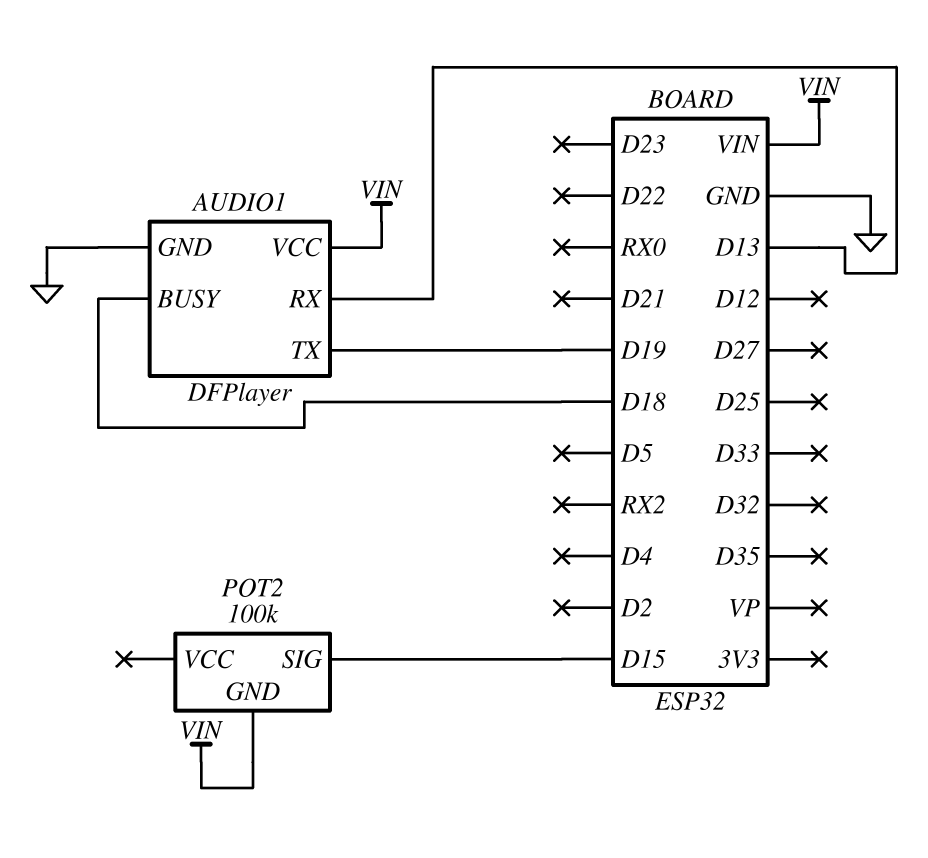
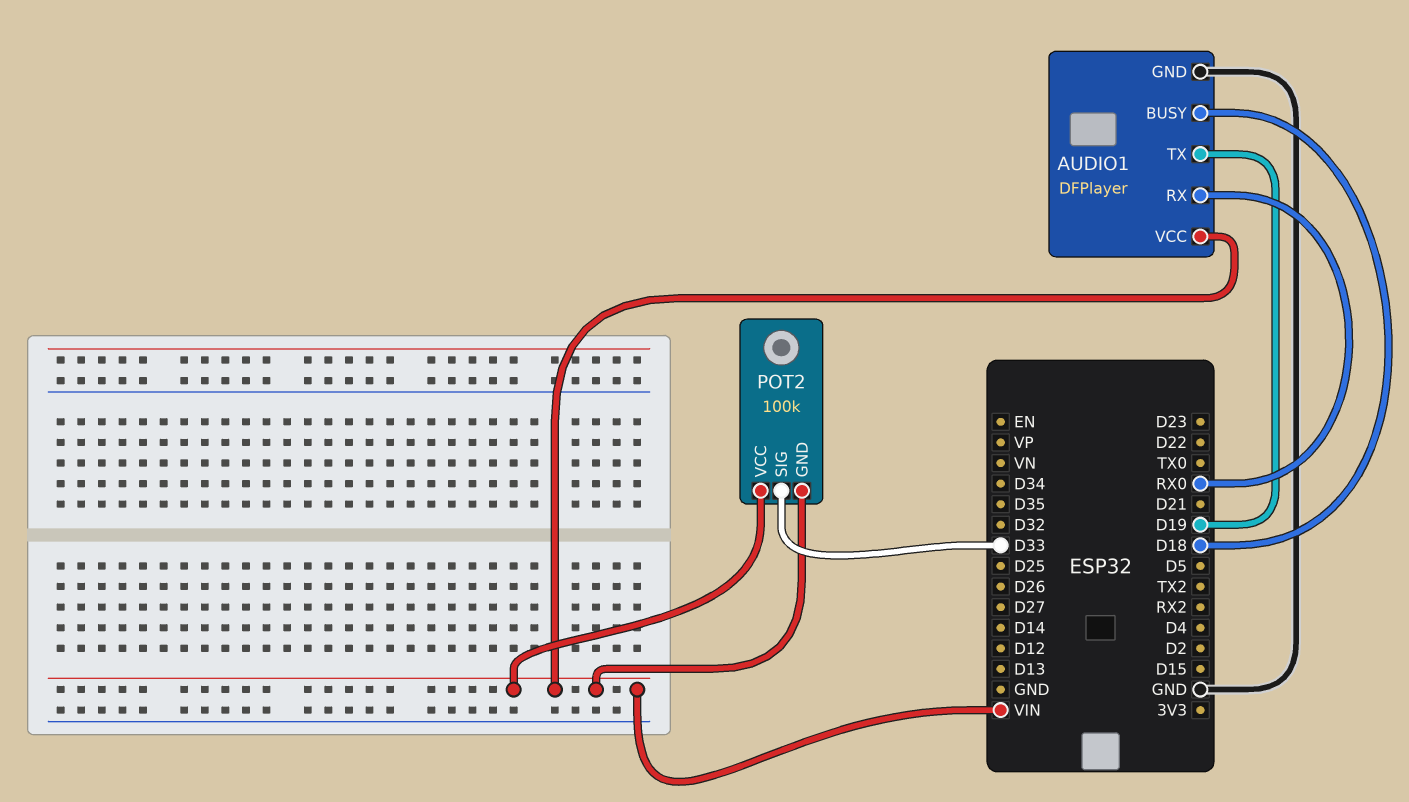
AUDIO1 pin RX: D13 -> RX0
POT2 pin SIG: D15 -> D33
POT2 pin VCC: none -> VIN

